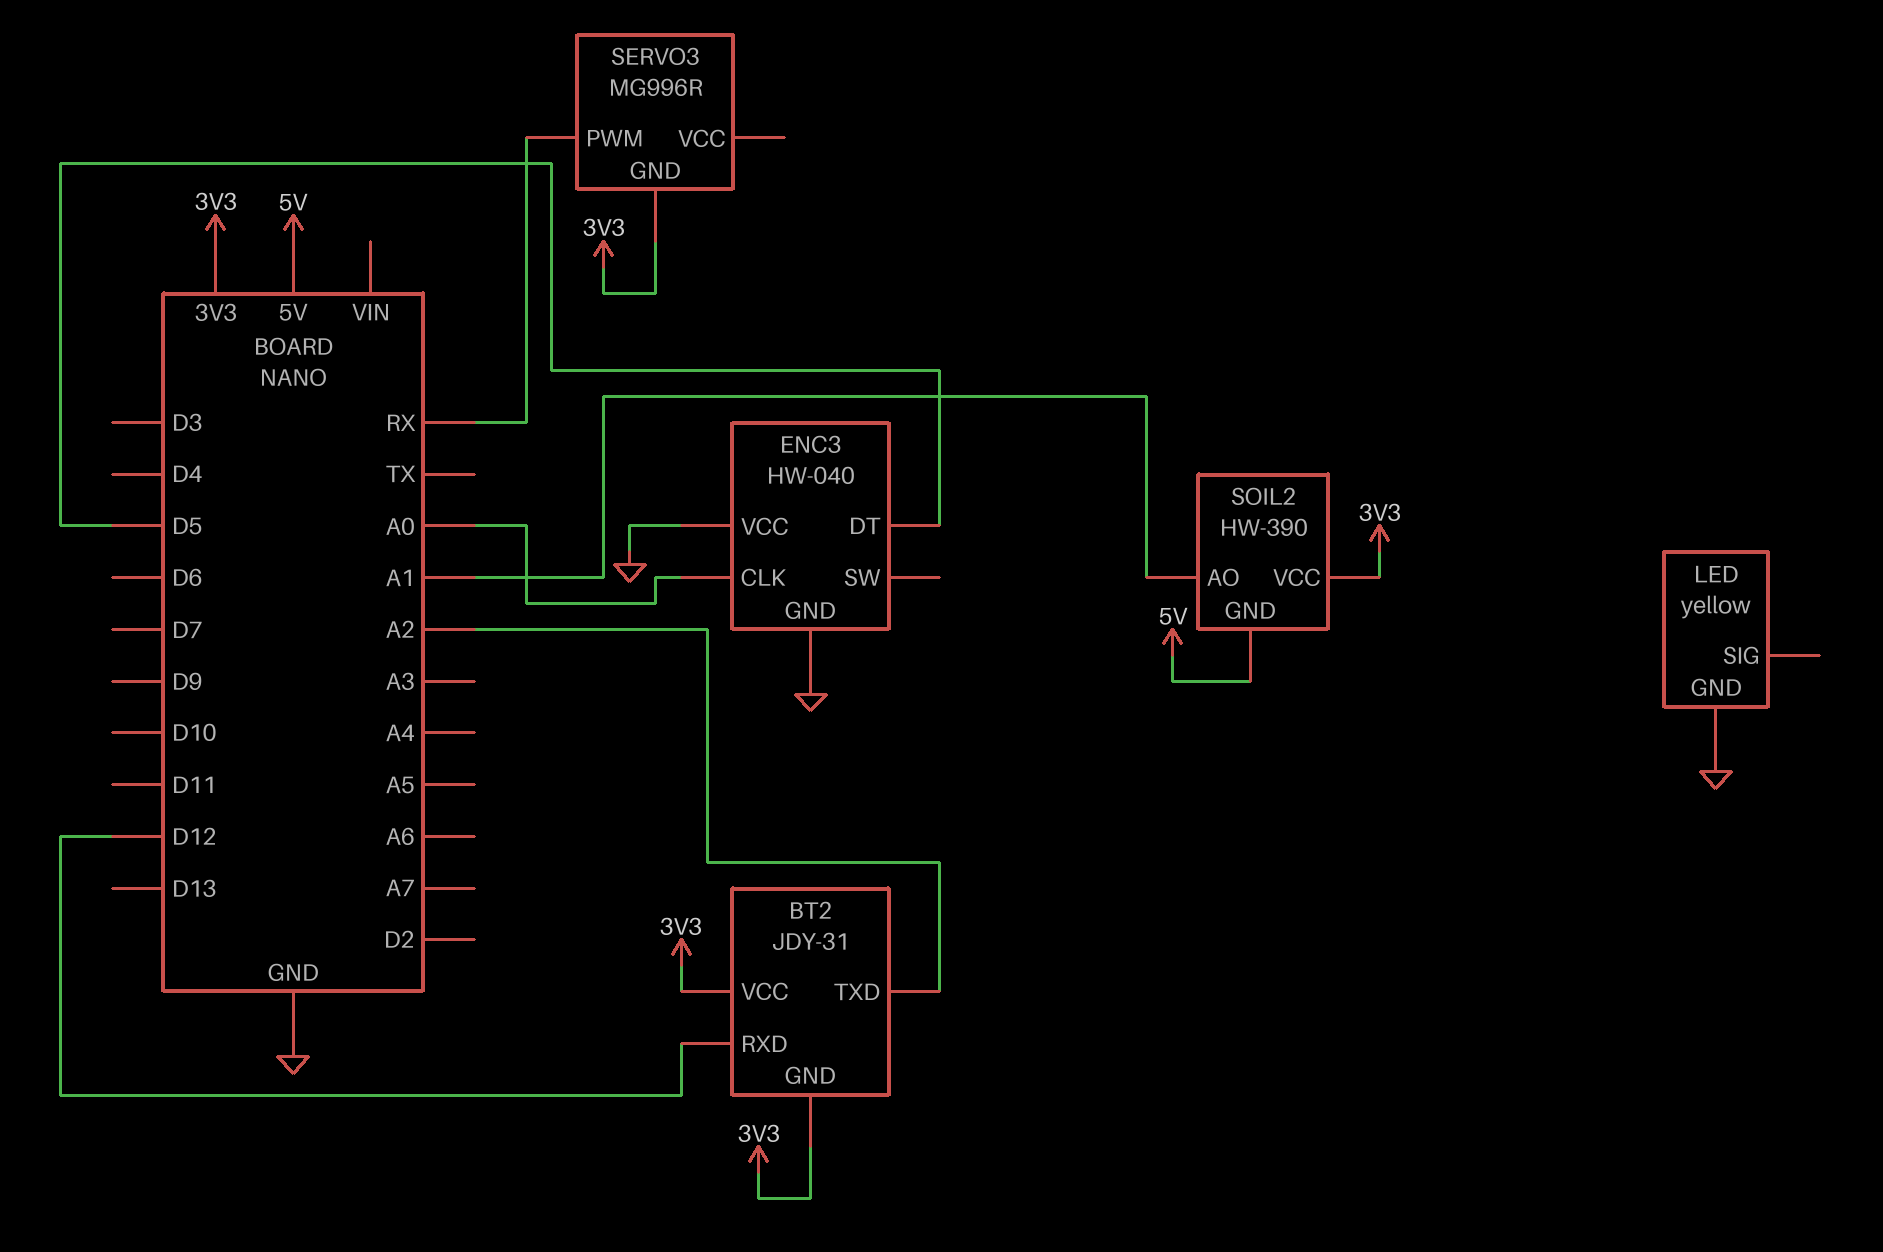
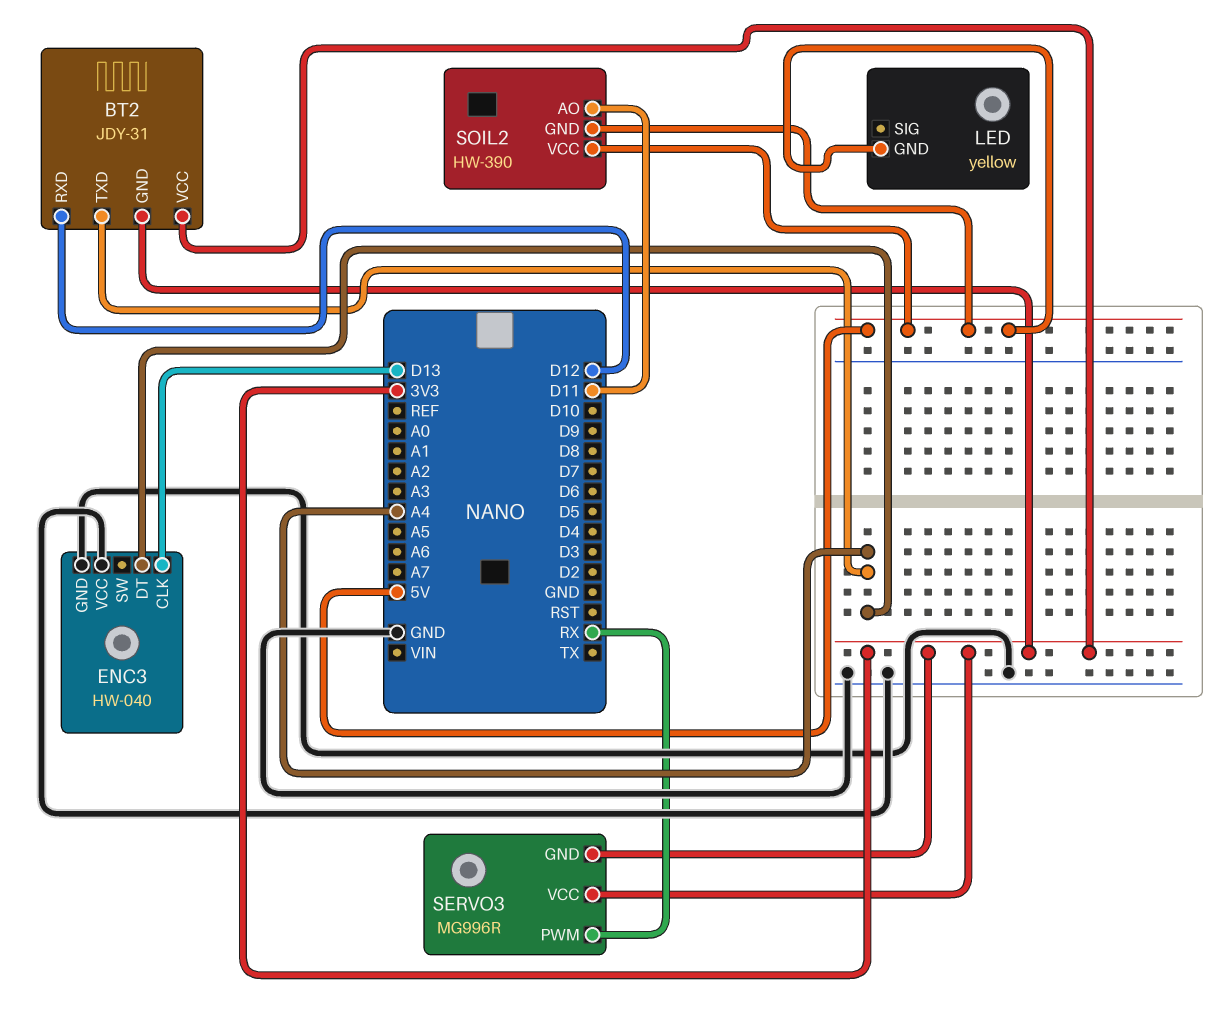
BT2 pin TXD: A2 -> A4
ENC3 pin CLK: A0 -> D13
ENC3 pin DT: D5 -> A4
LED pin GND: GND -> 5V
SERVO3 pin VCC: none -> 3V3
SOIL2 pin AO: A1 -> D11
SOIL2 pin VCC: 3V3 -> 5V

